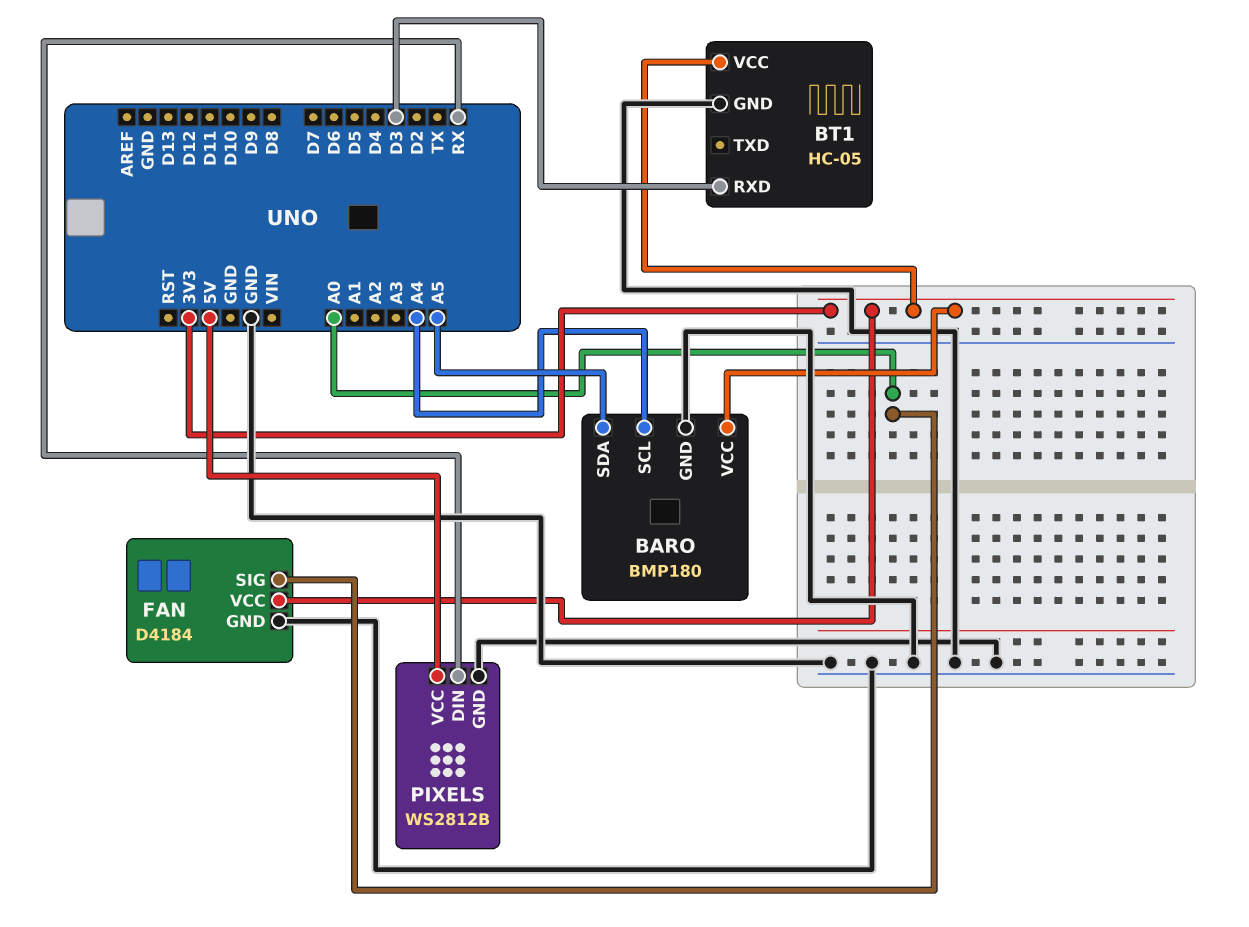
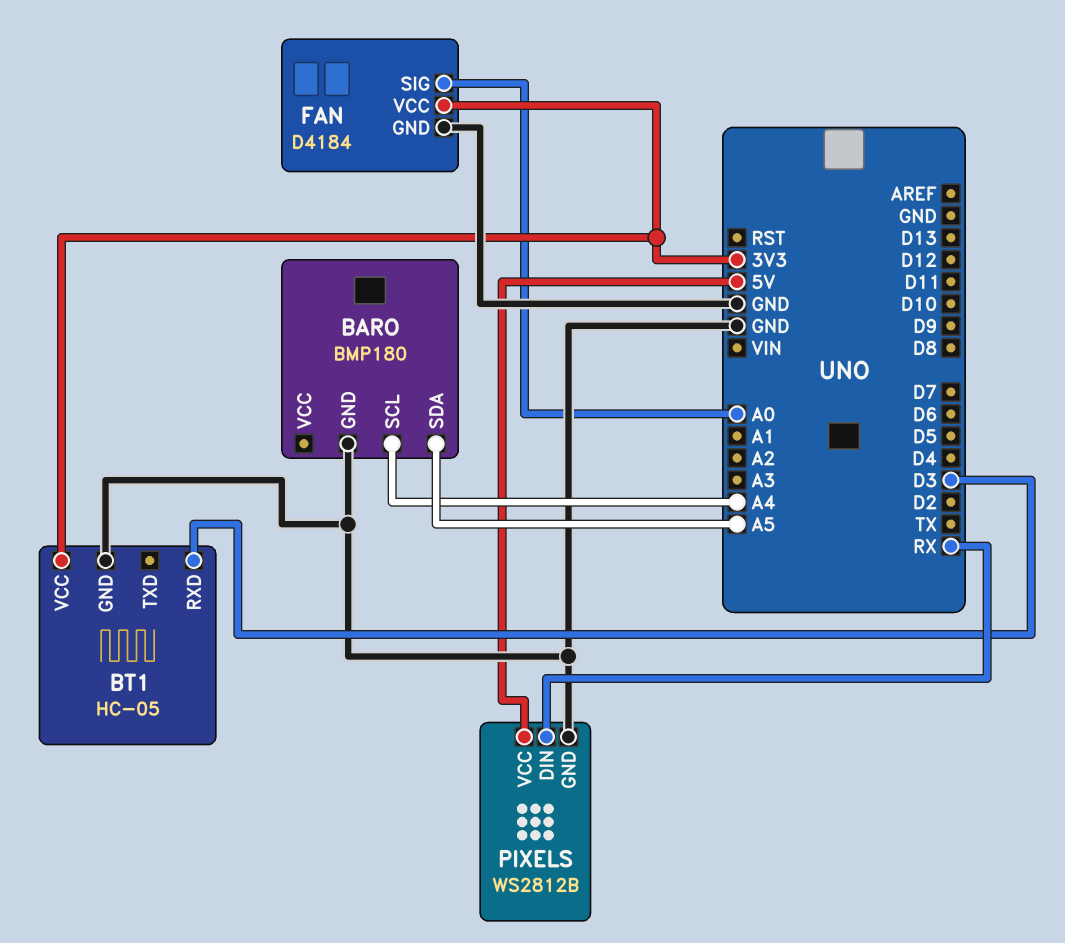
BARO pin VCC: 3V3 -> none

